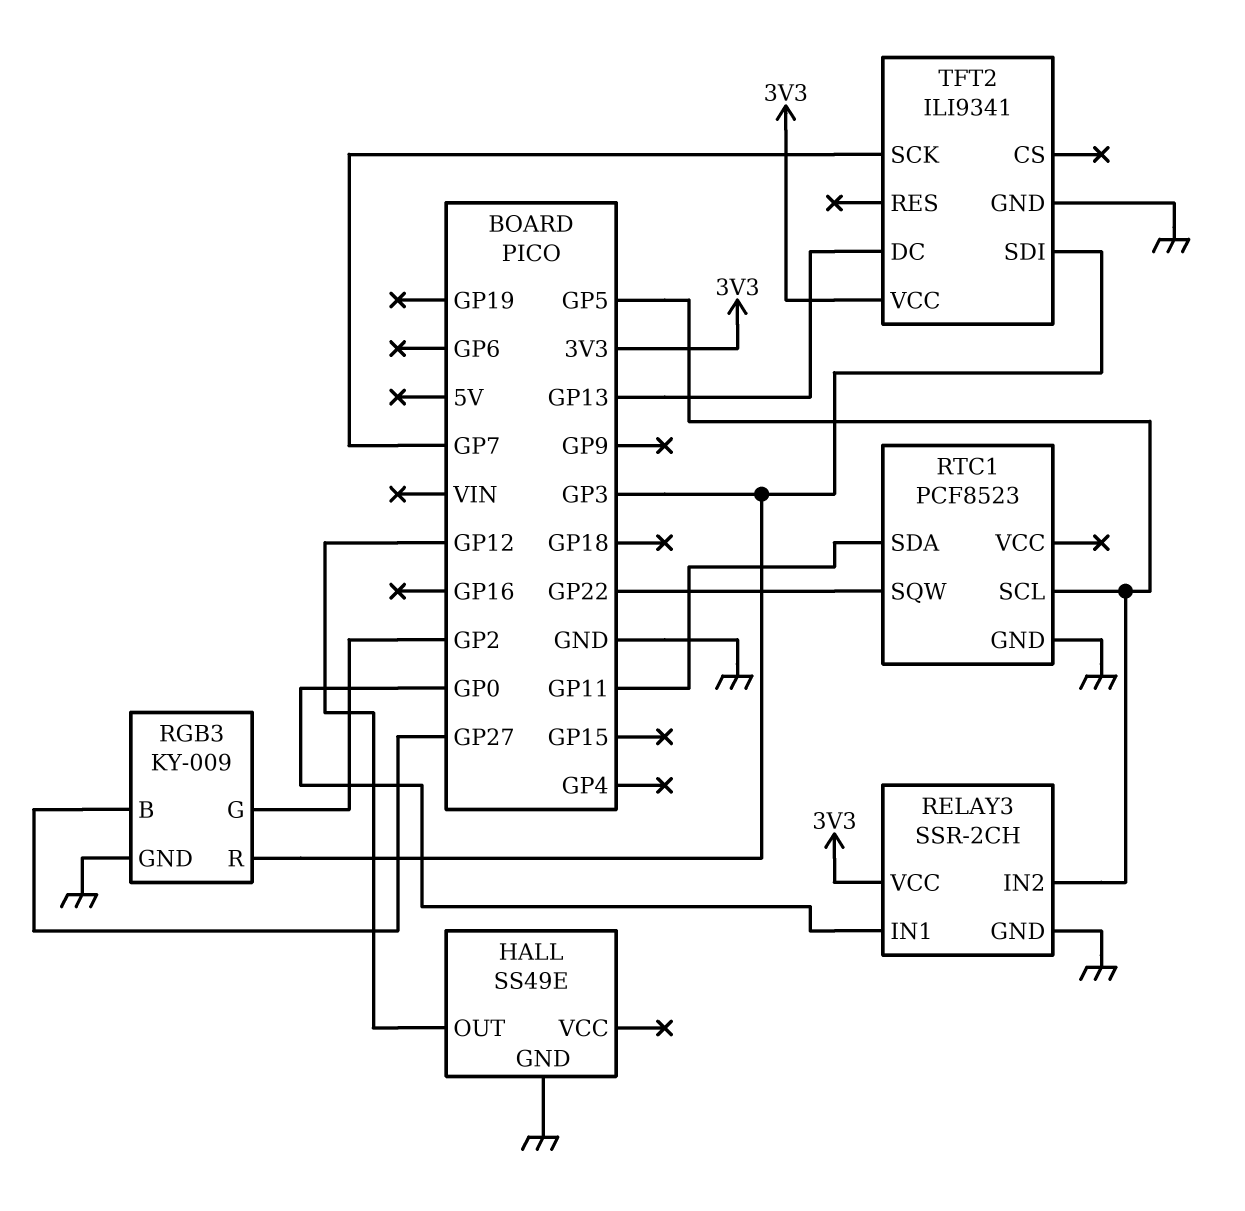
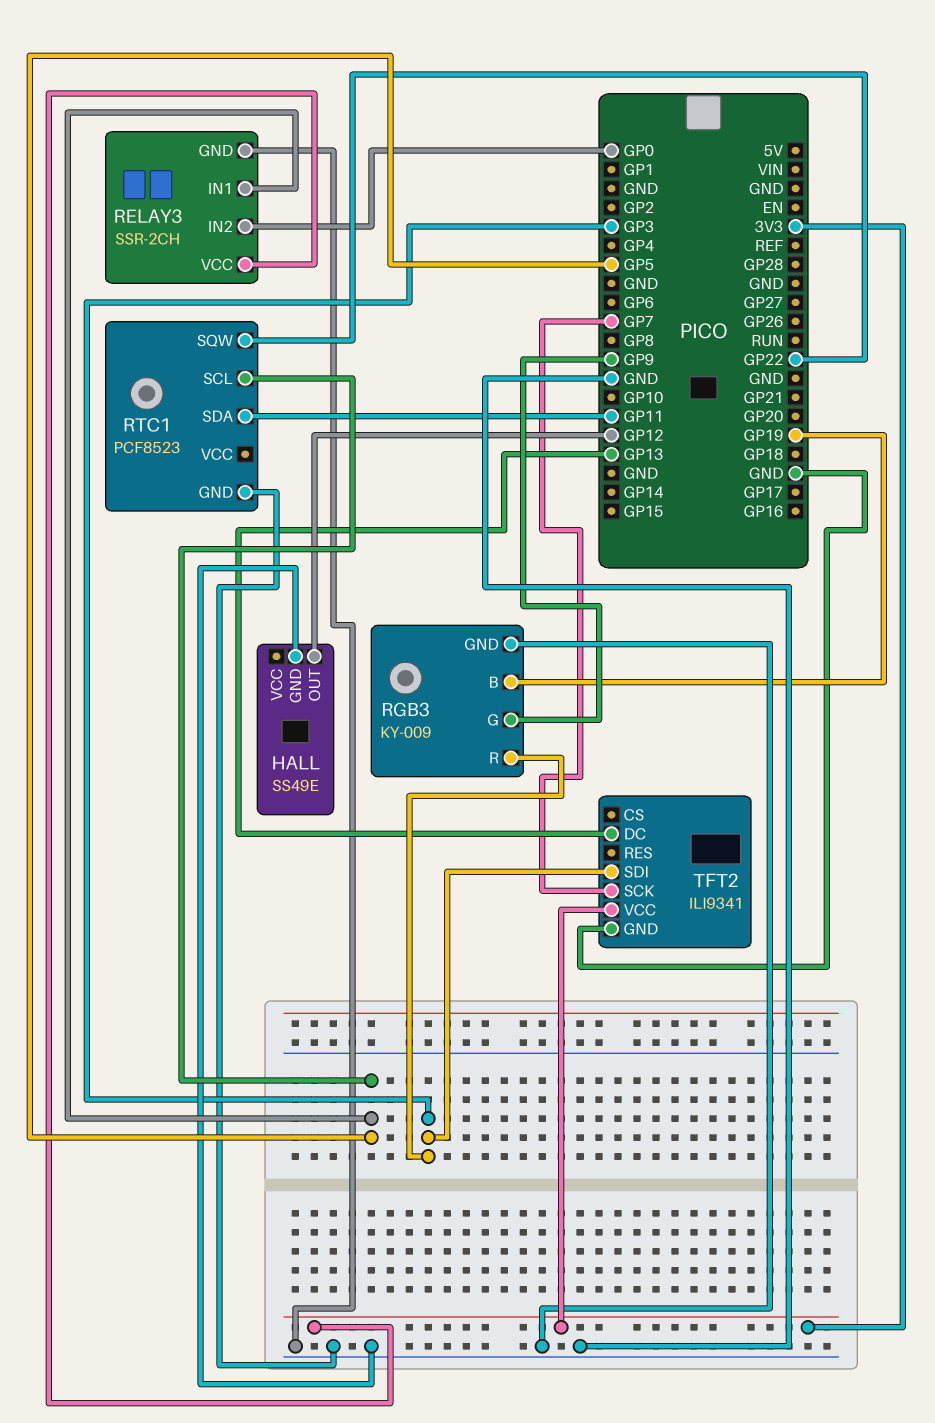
RELAY3 pin IN1: GP0 -> GP5
RELAY3 pin IN2: GP5 -> GP0
RGB3 pin B: GP27 -> GP19
RGB3 pin G: GP2 -> GP9

